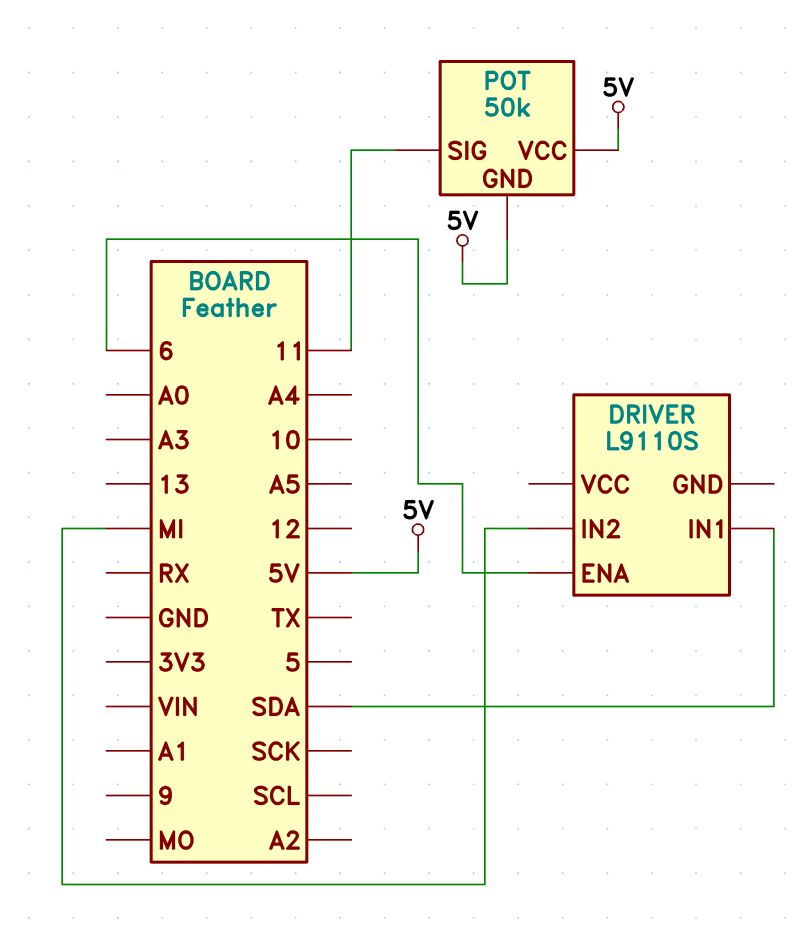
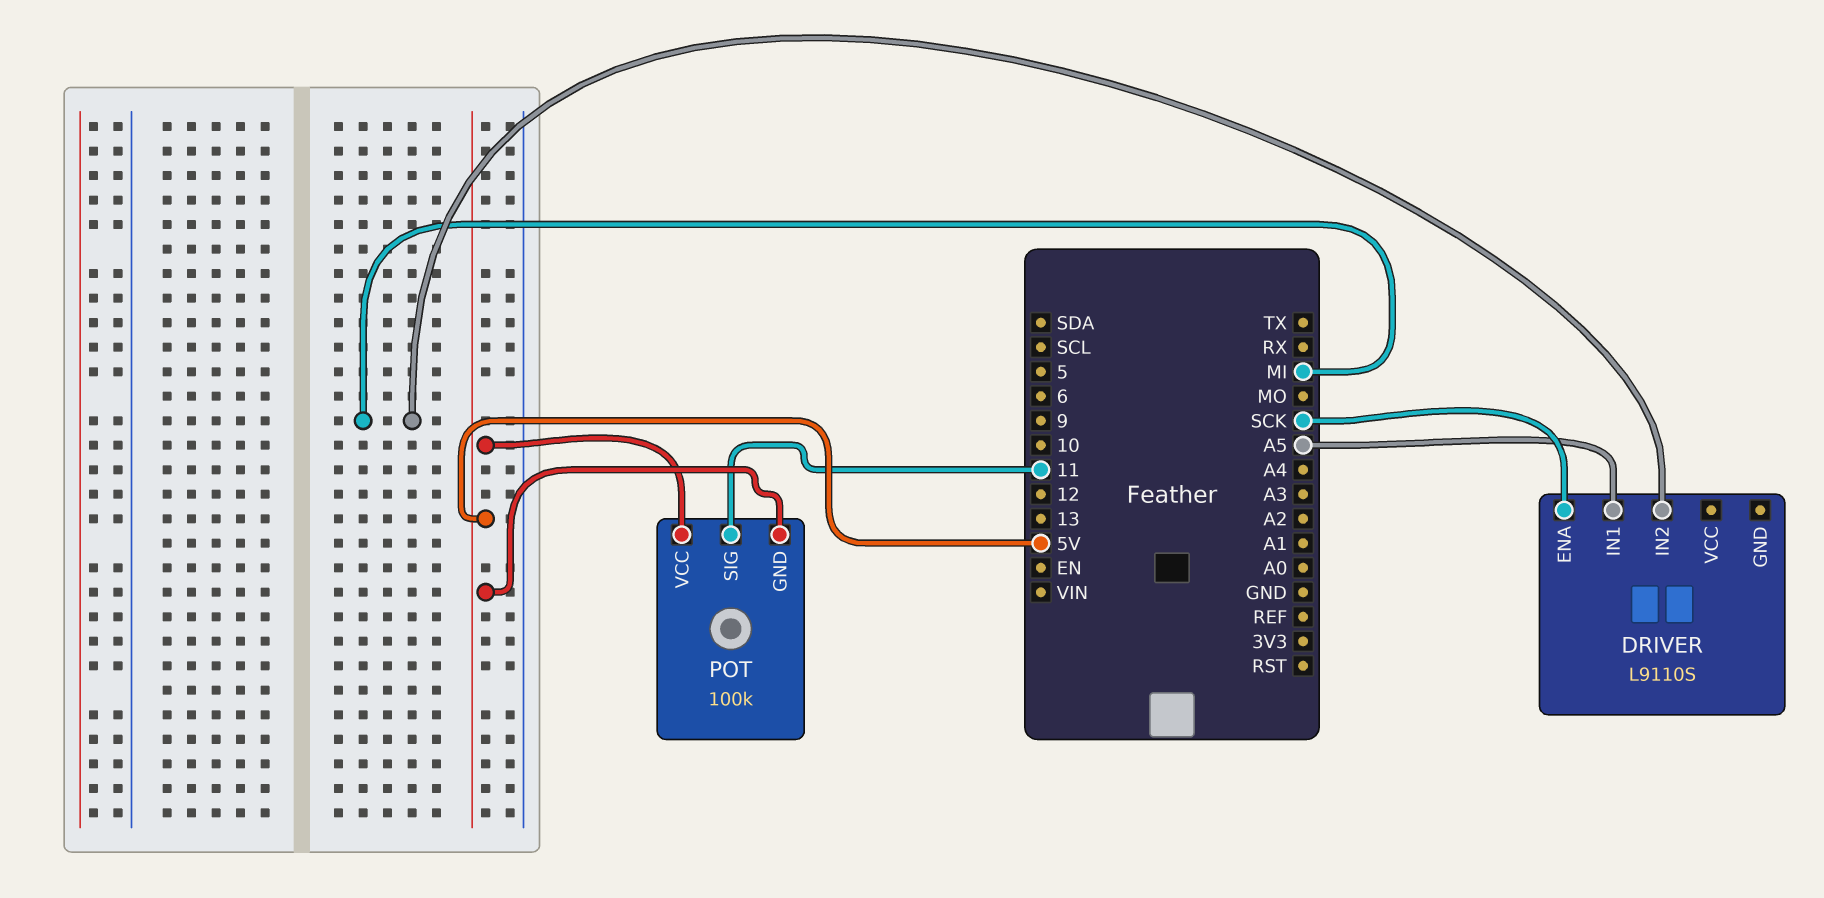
DRIVER pin ENA: 6 -> SCK
DRIVER pin IN1: SDA -> A5
POT: 50k -> 100k

